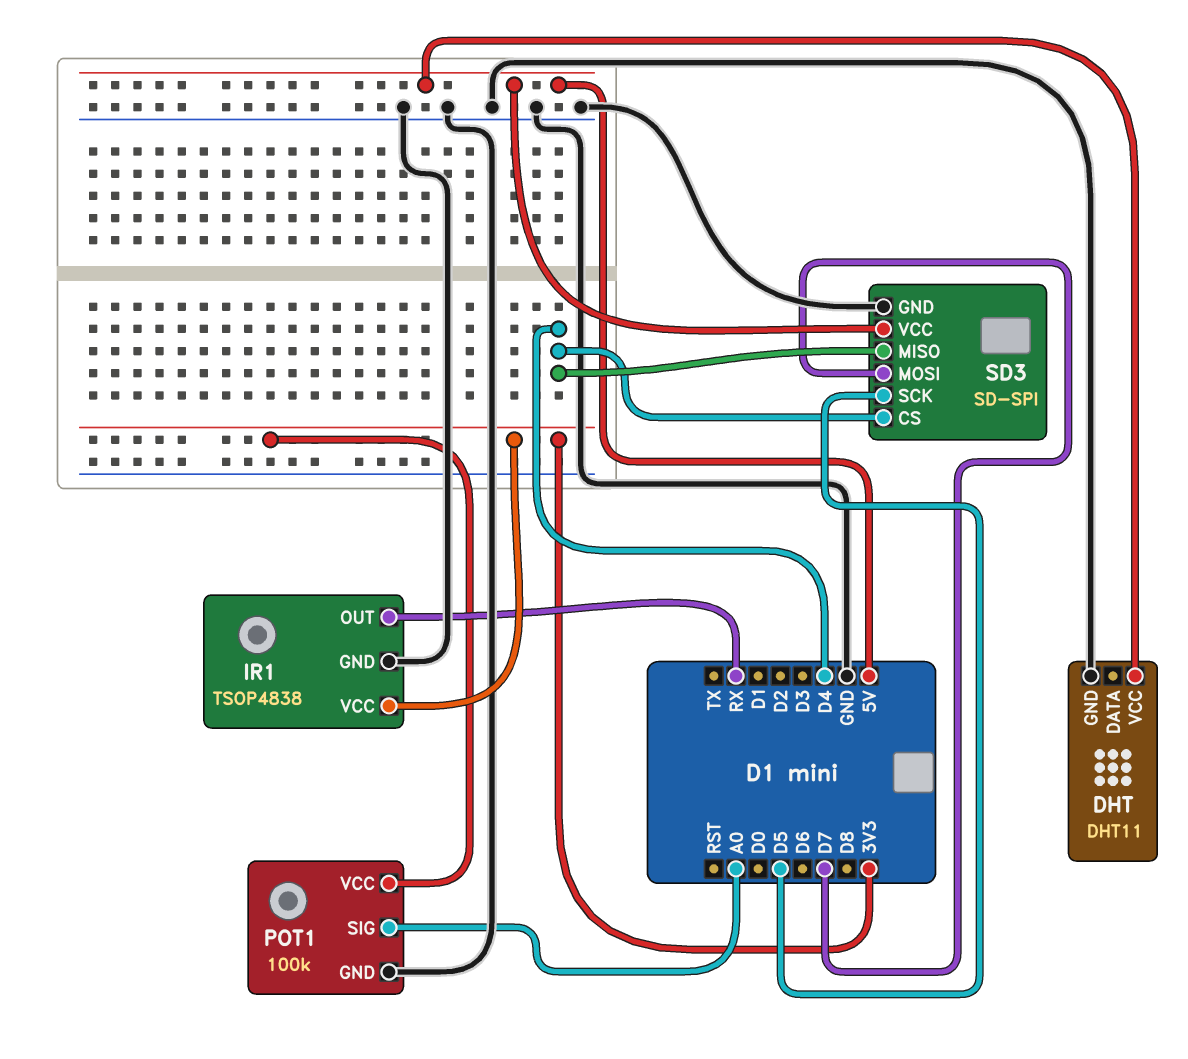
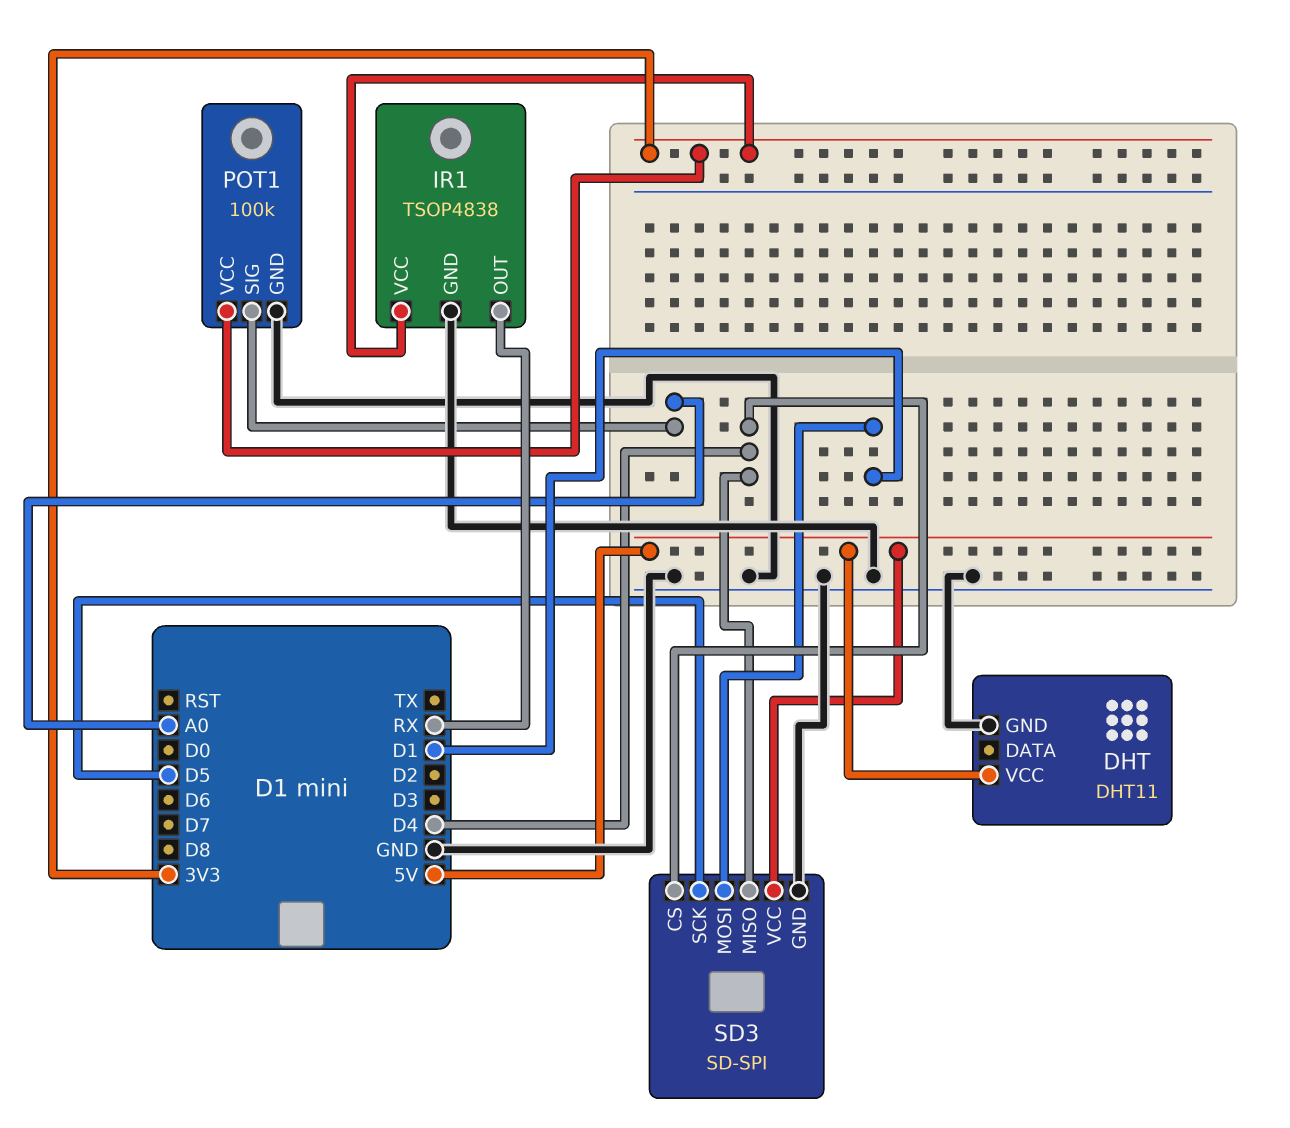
SD3 pin MOSI: D7 -> D1

